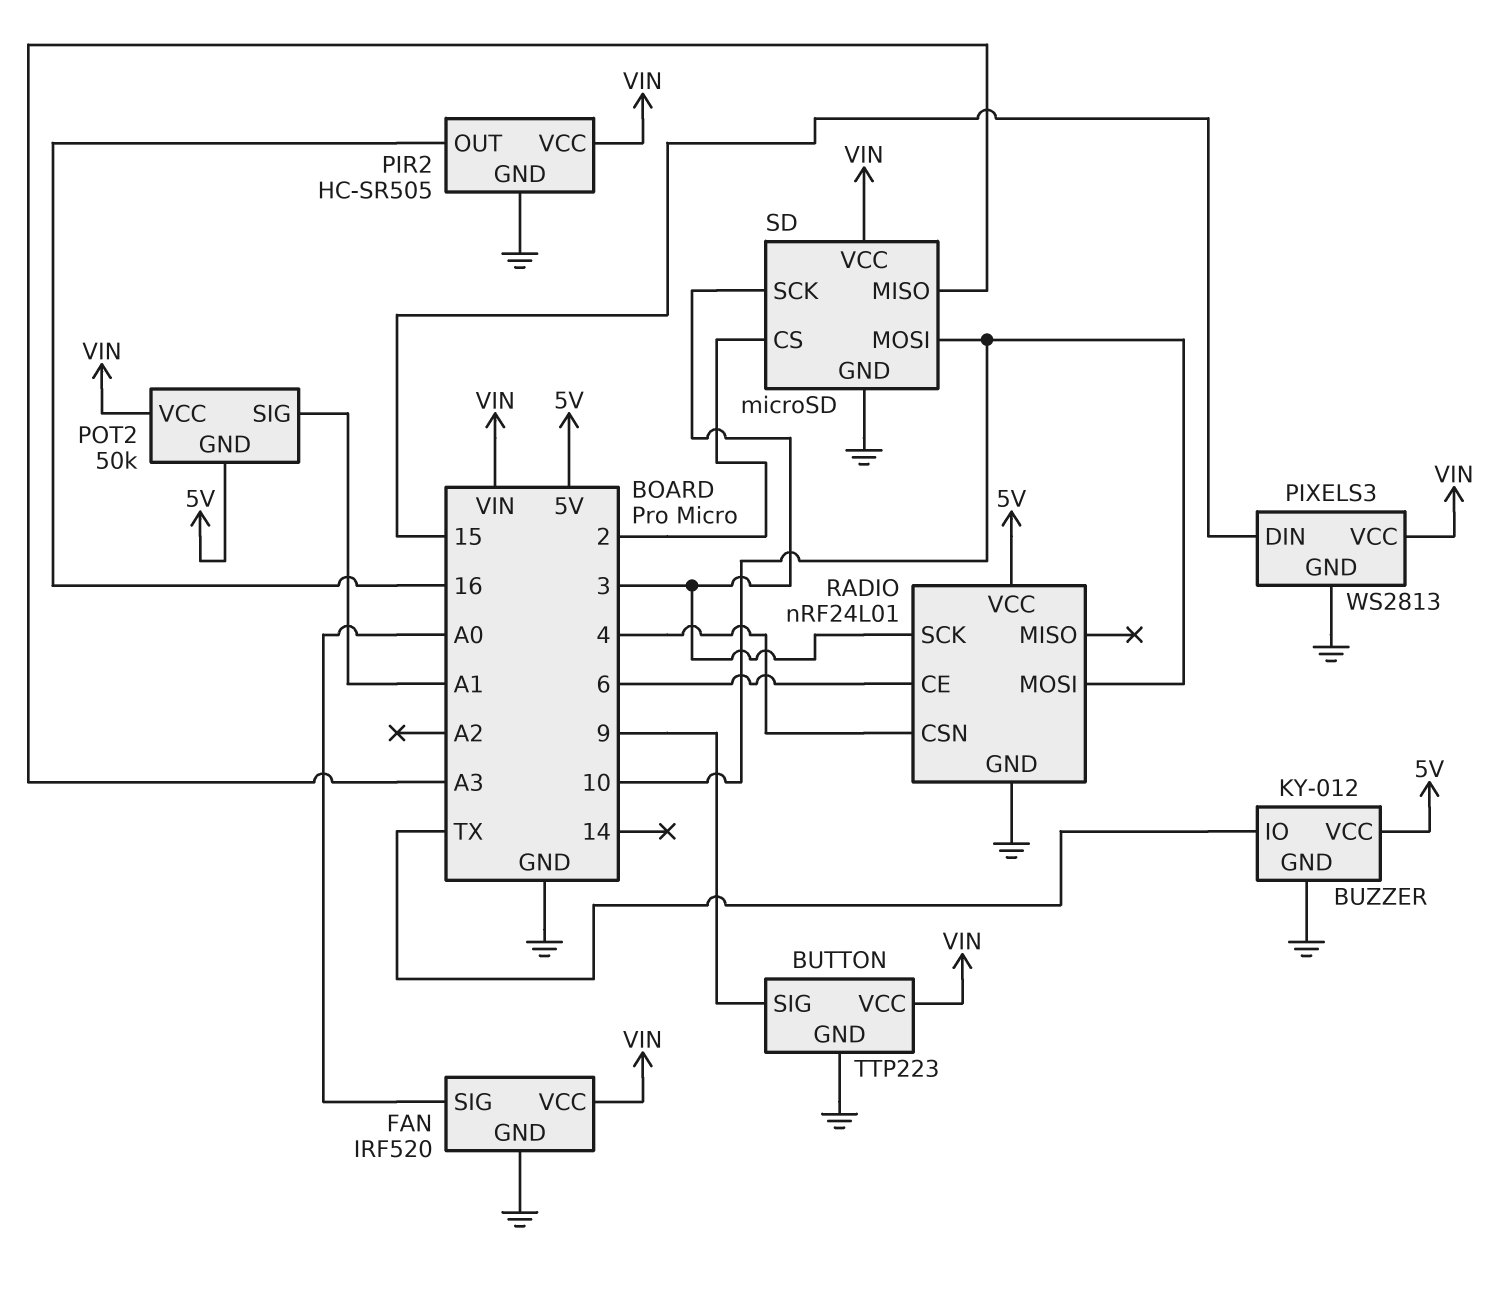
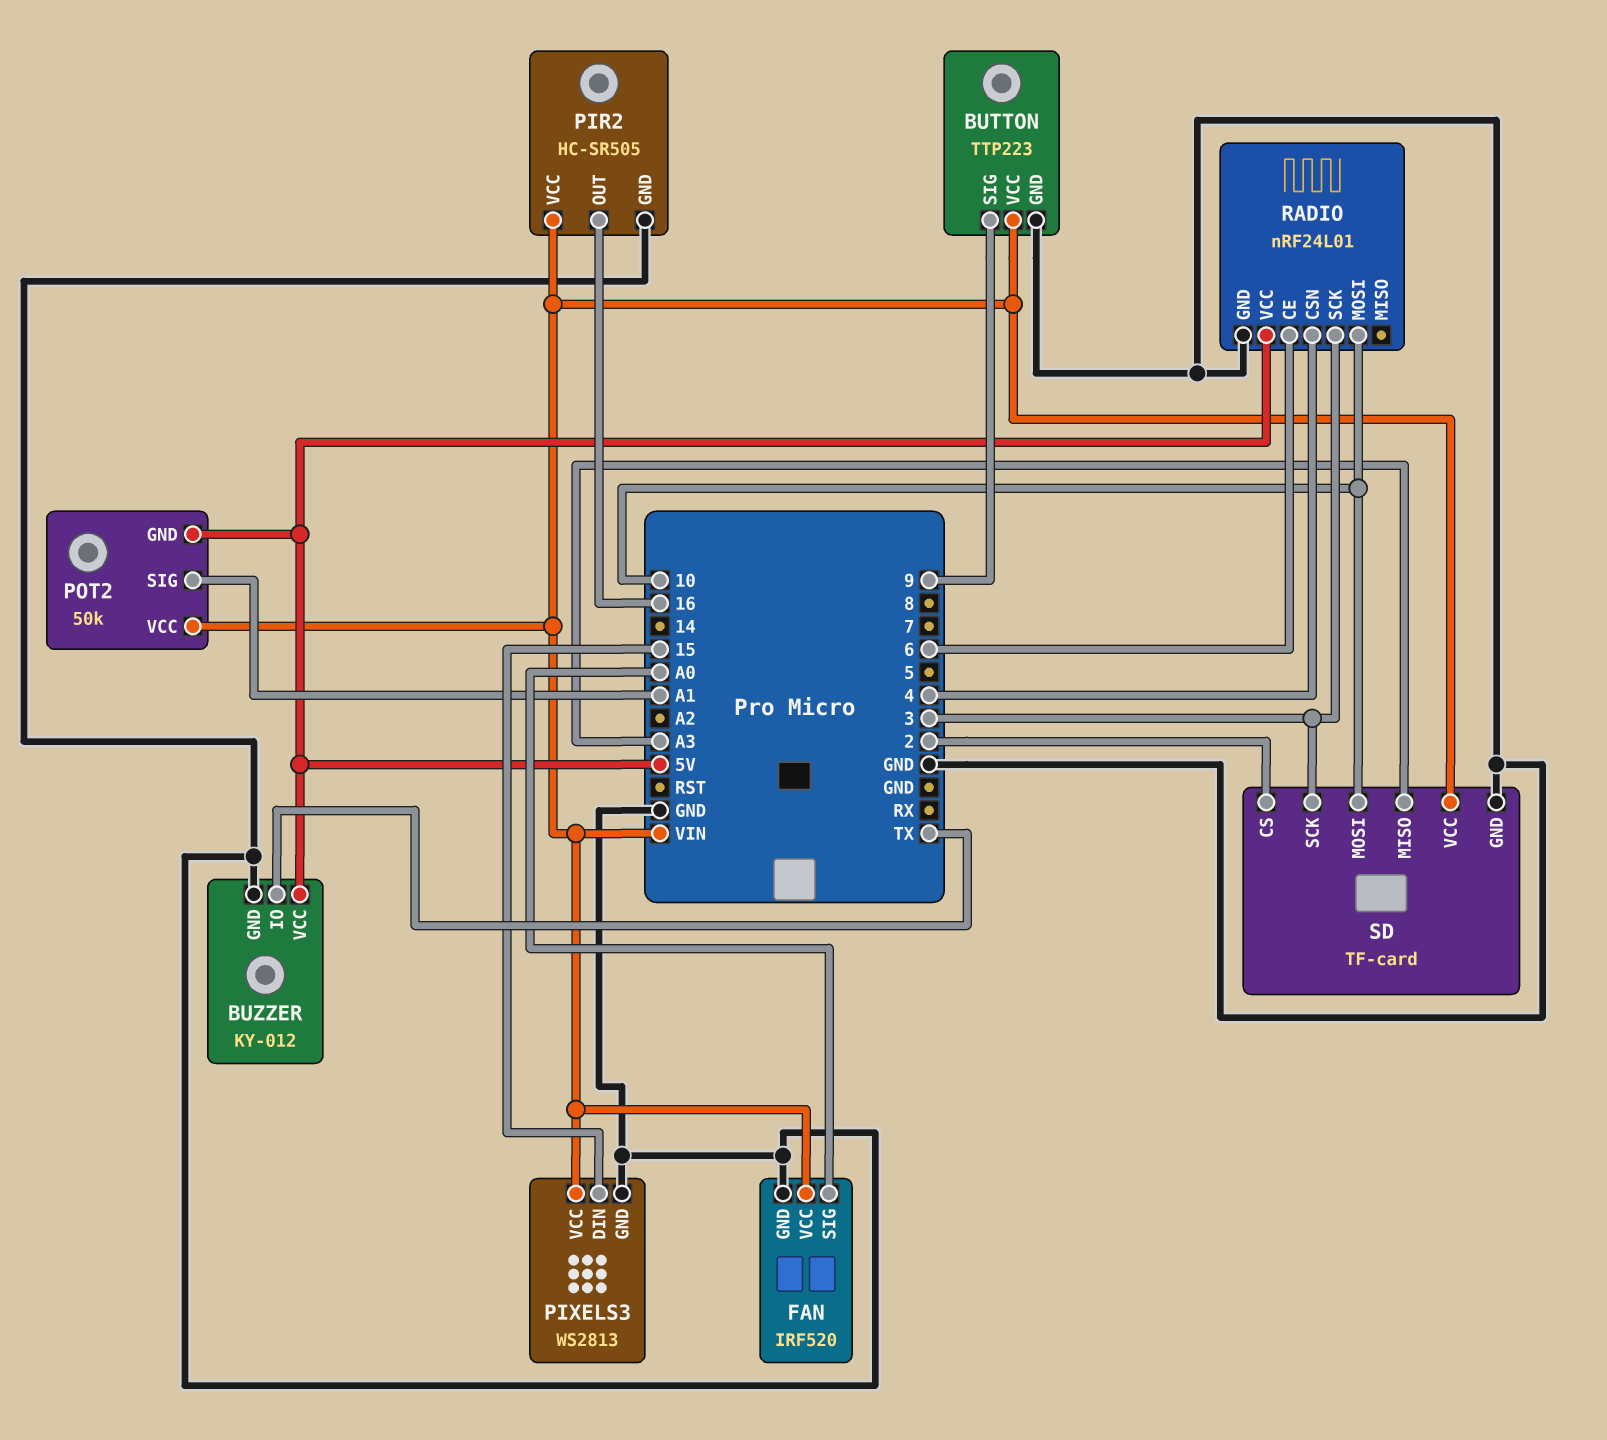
SD: microSD -> TF-card

